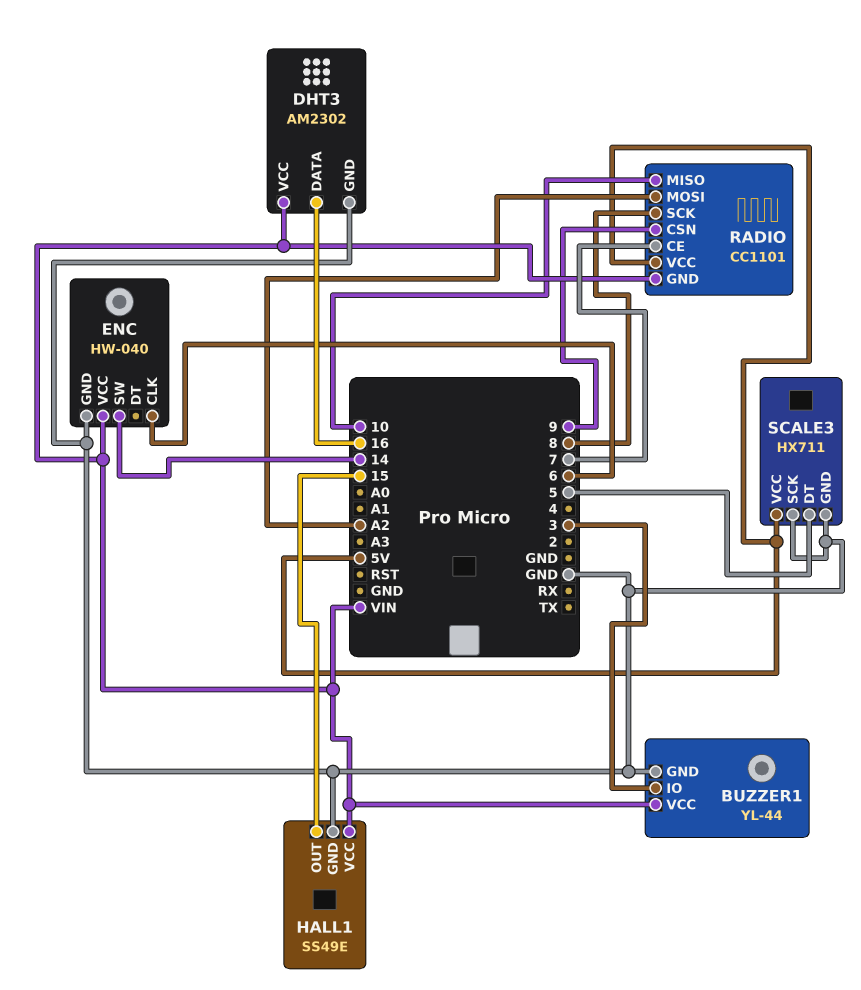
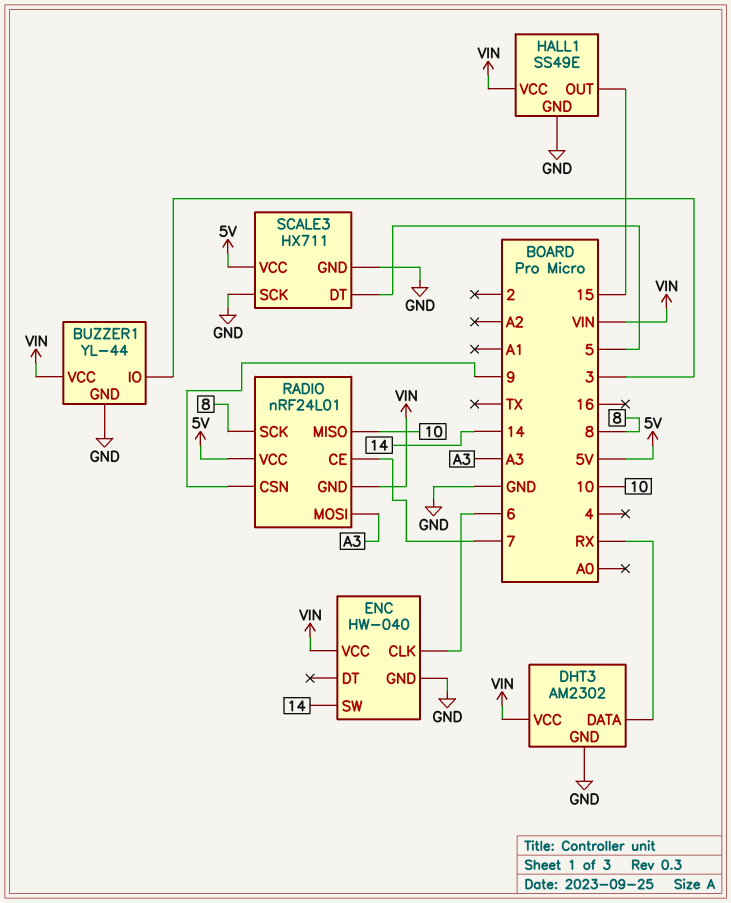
DHT3 pin DATA: 16 -> RX
RADIO: CC1101 -> nRF24L01
RADIO pin MOSI: A2 -> A3

